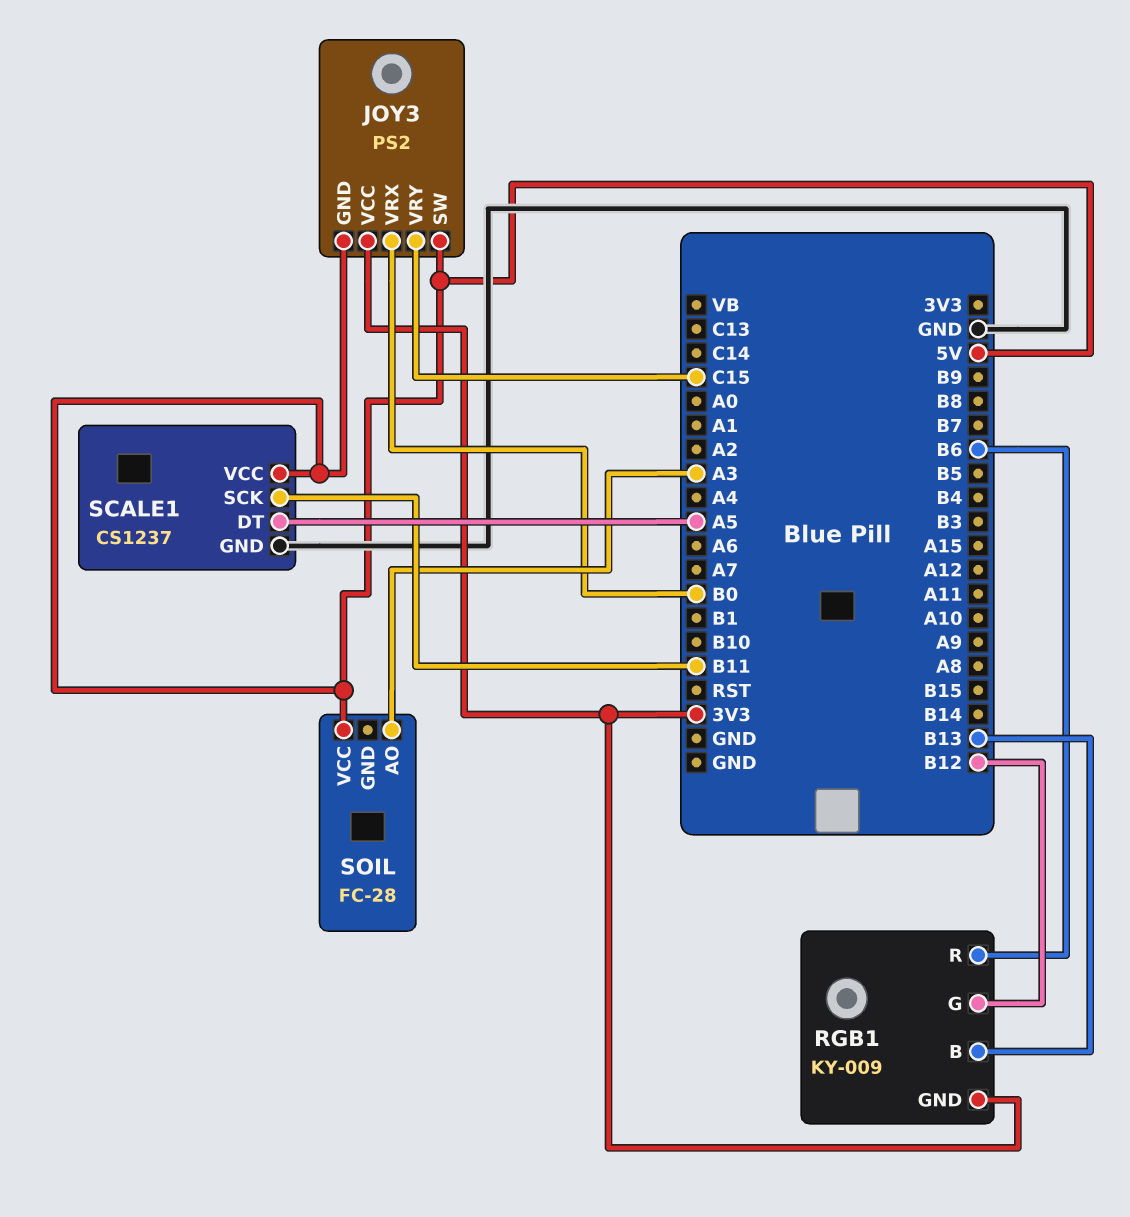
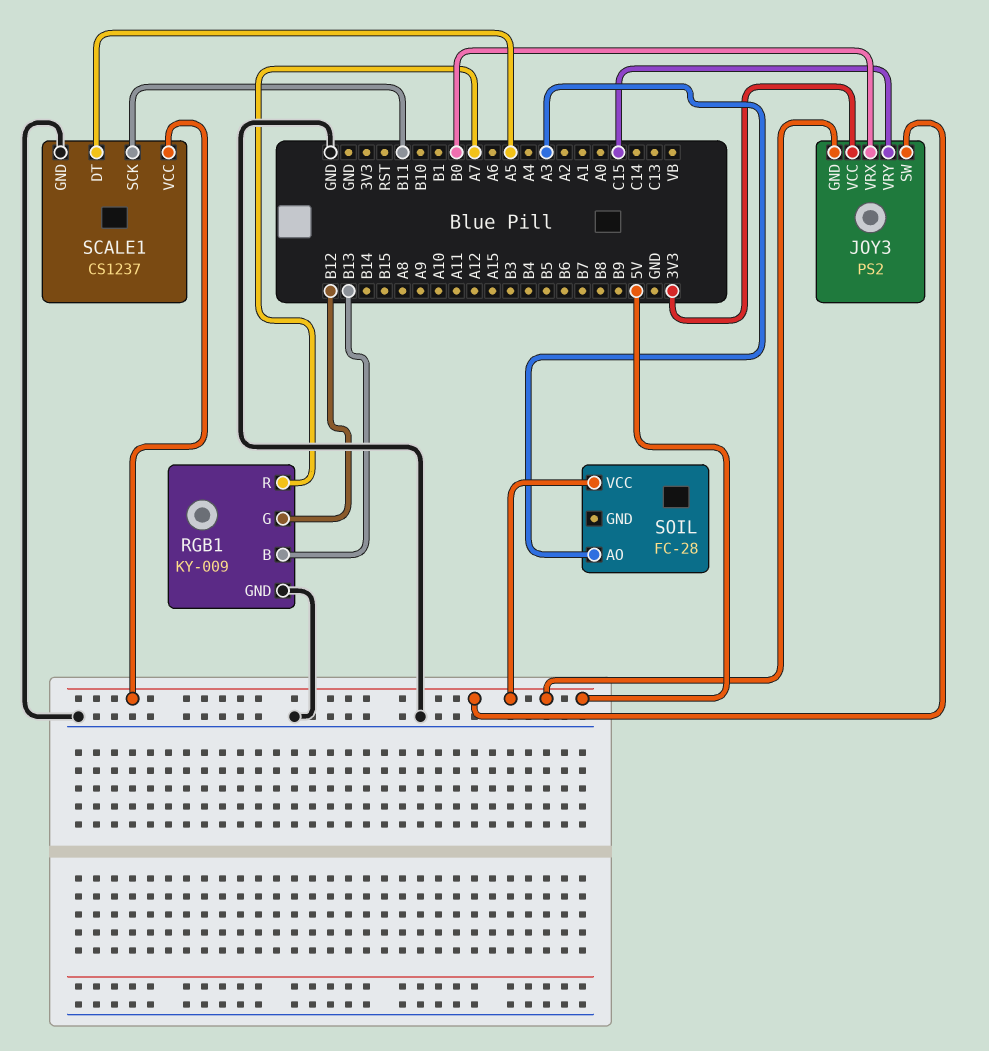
RGB1 pin GND: 3V3 -> GND
RGB1 pin R: B6 -> A7

